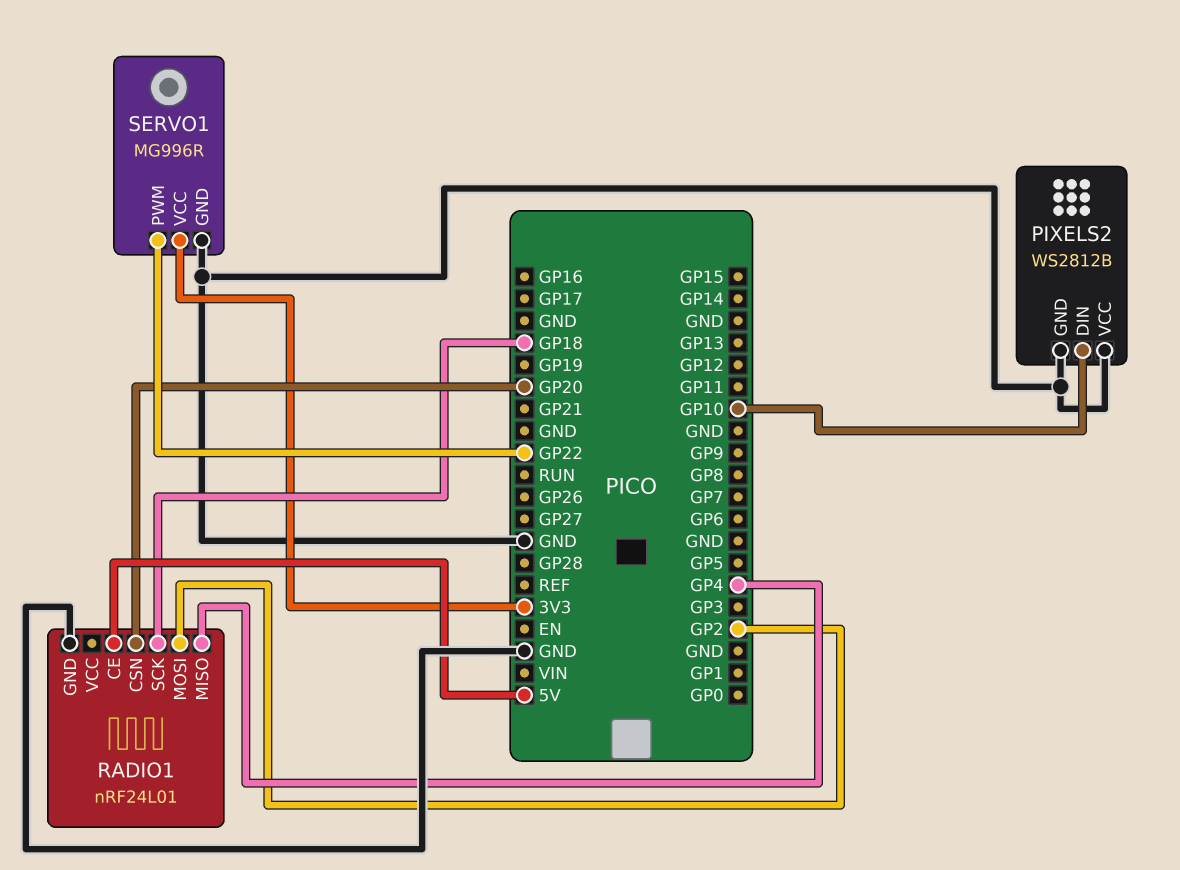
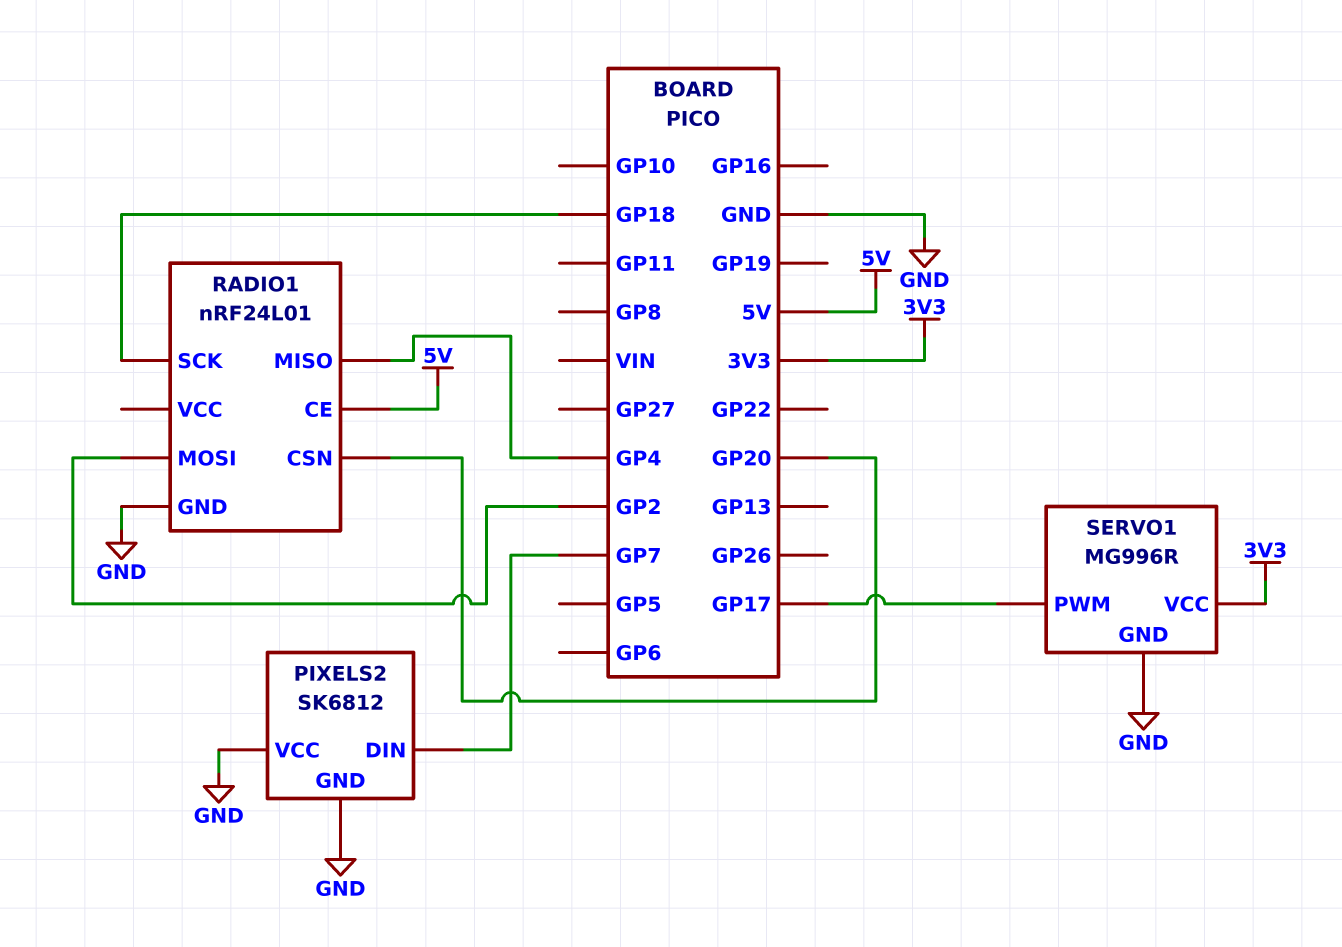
PIXELS2: WS2812B -> SK6812
PIXELS2 pin DIN: GP10 -> GP7
SERVO1 pin PWM: GP22 -> GP17

